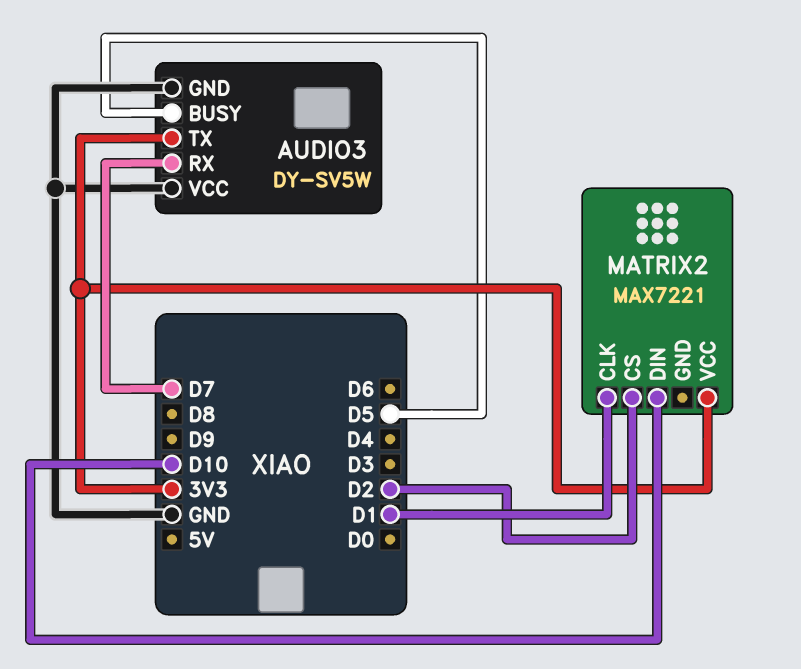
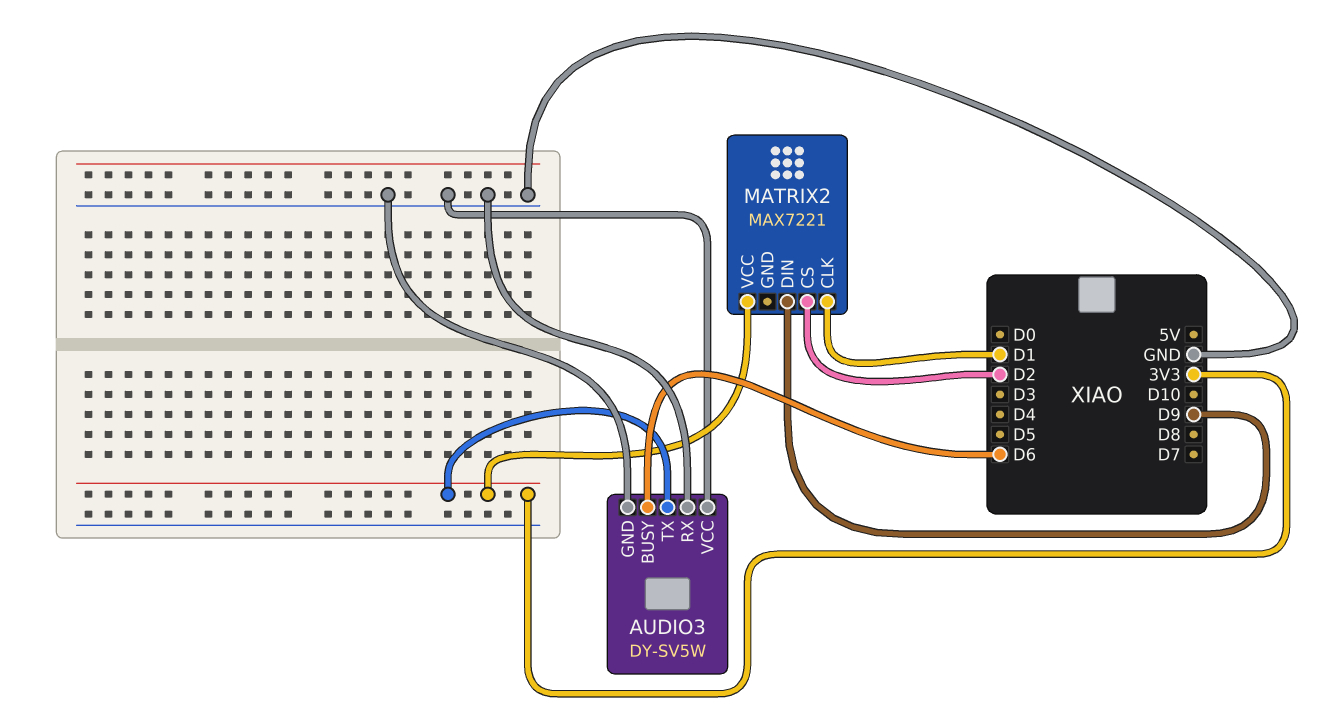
AUDIO3 pin BUSY: D5 -> D6
AUDIO3 pin RX: D7 -> GND
MATRIX2 pin DIN: D10 -> D9

